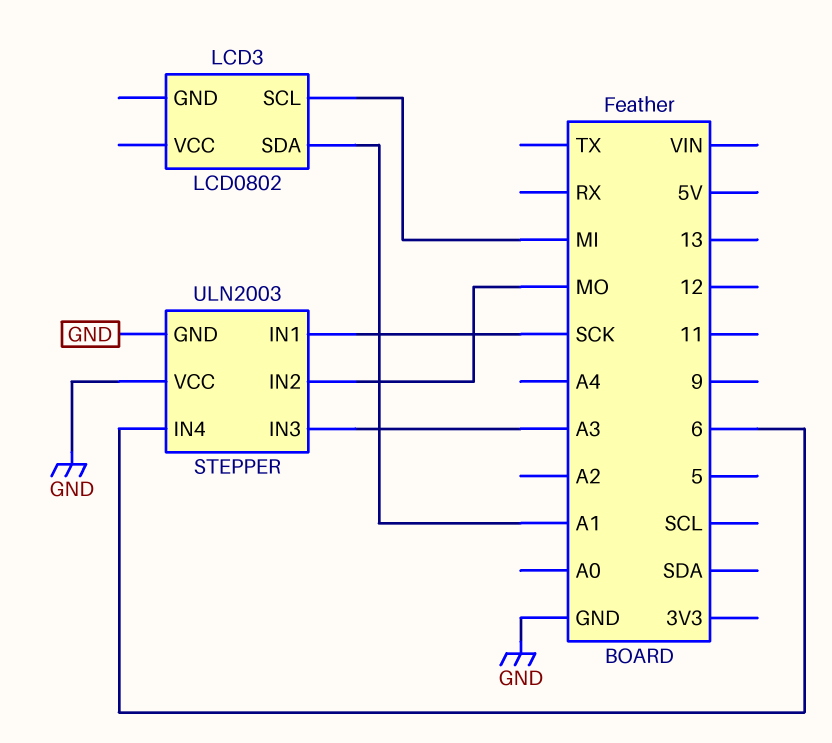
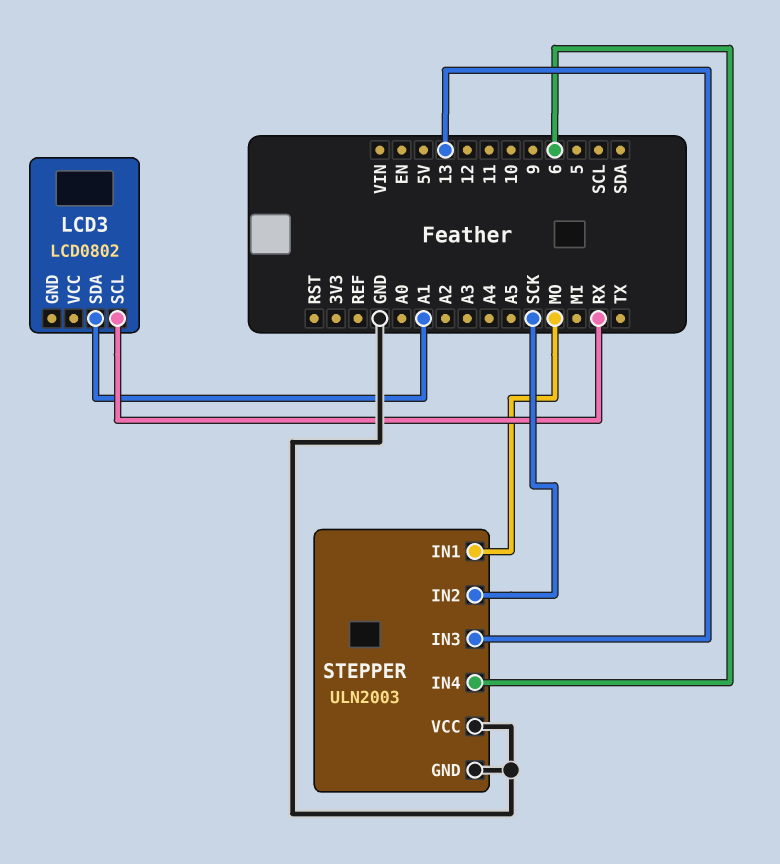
LCD3 pin SCL: MI -> RX
STEPPER pin IN1: SCK -> MO
STEPPER pin IN2: MO -> SCK
STEPPER pin IN3: A3 -> 13

